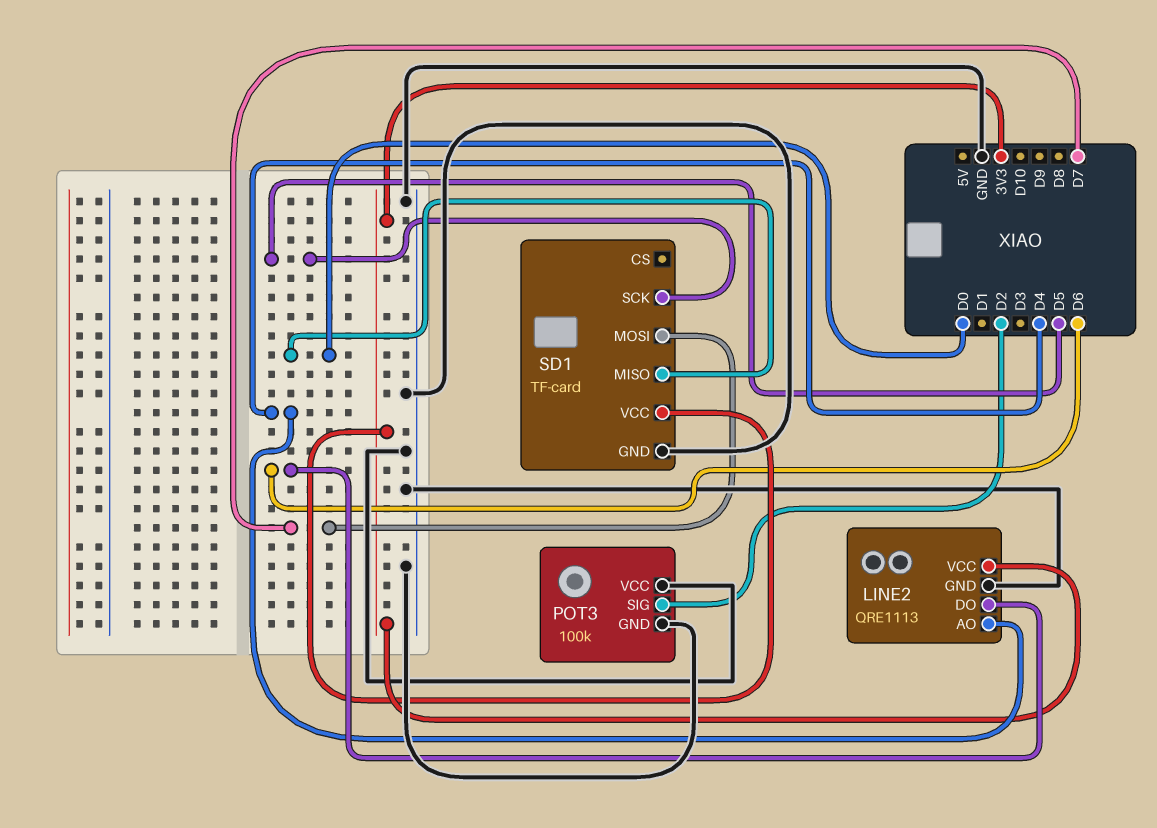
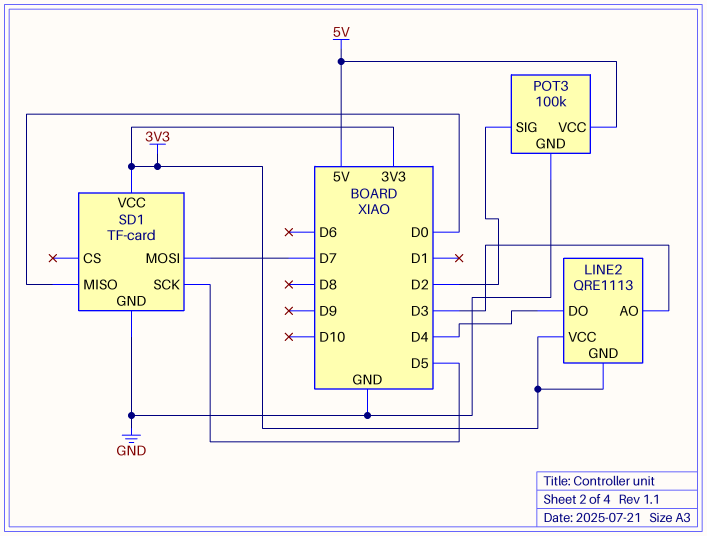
LINE2 pin AO: D4 -> D3
LINE2 pin DO: D6 -> D4
LINE2 pin GND: GND -> 3V3
POT3 pin VCC: GND -> 5V

